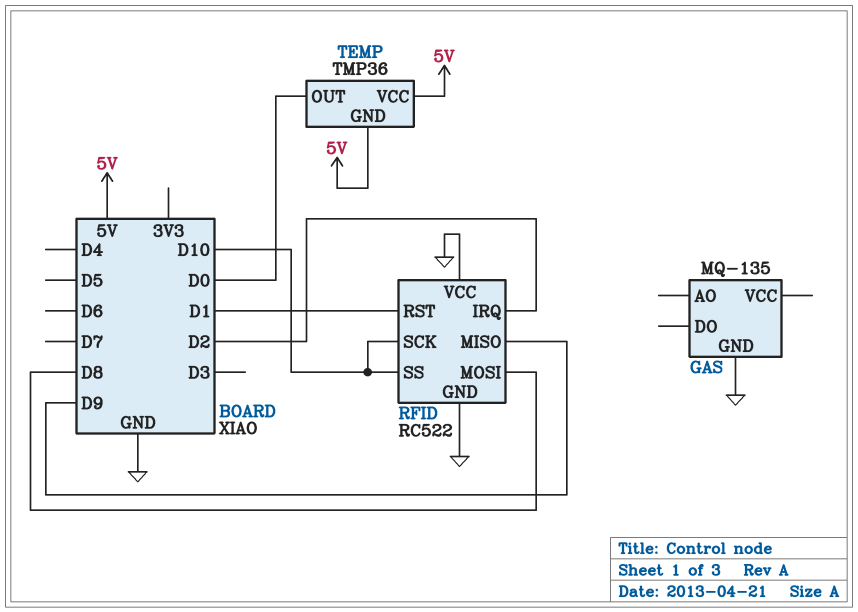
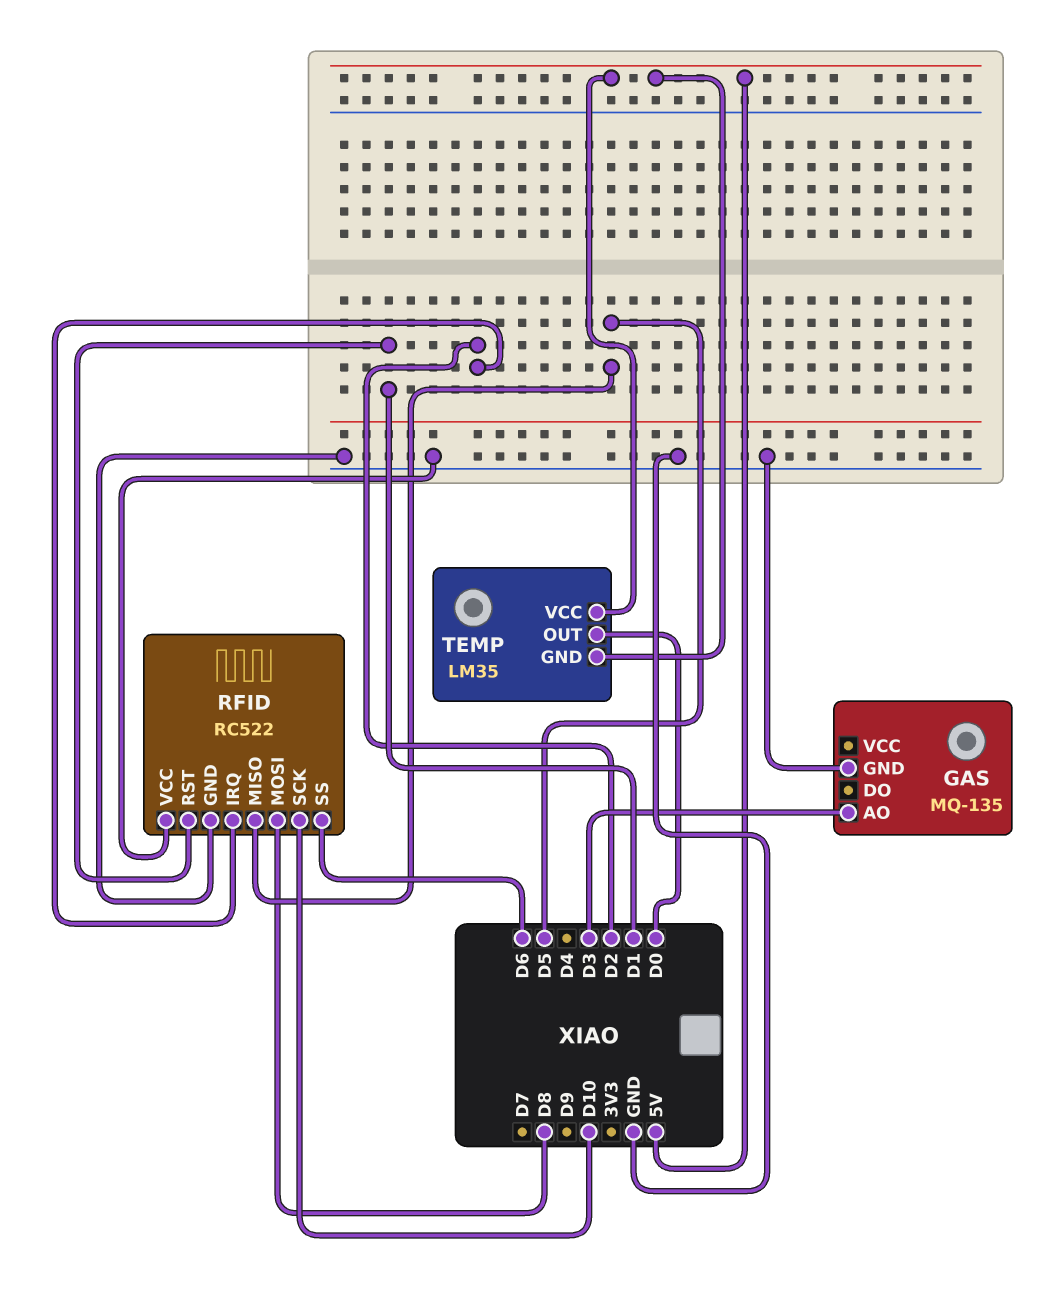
GAS pin AO: none -> D3
RFID pin MISO: D9 -> D5
RFID pin SS: D10 -> D6
TEMP: TMP36 -> LM35

